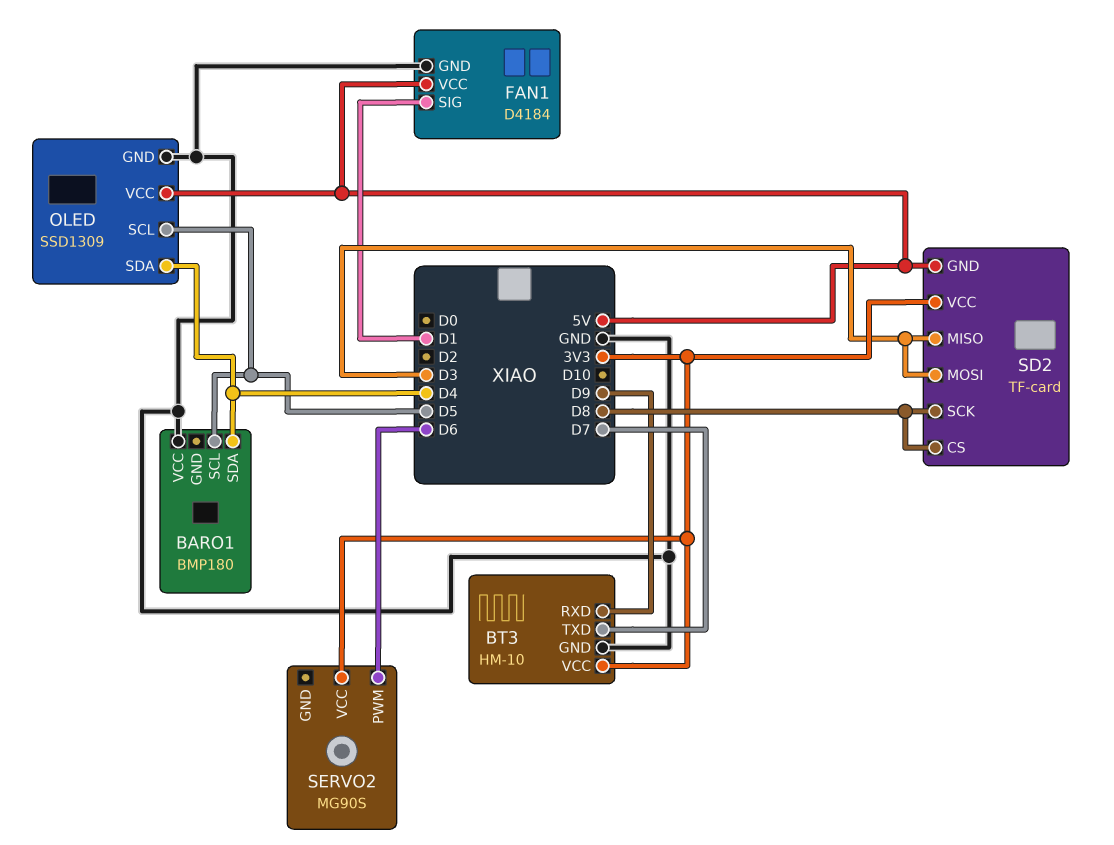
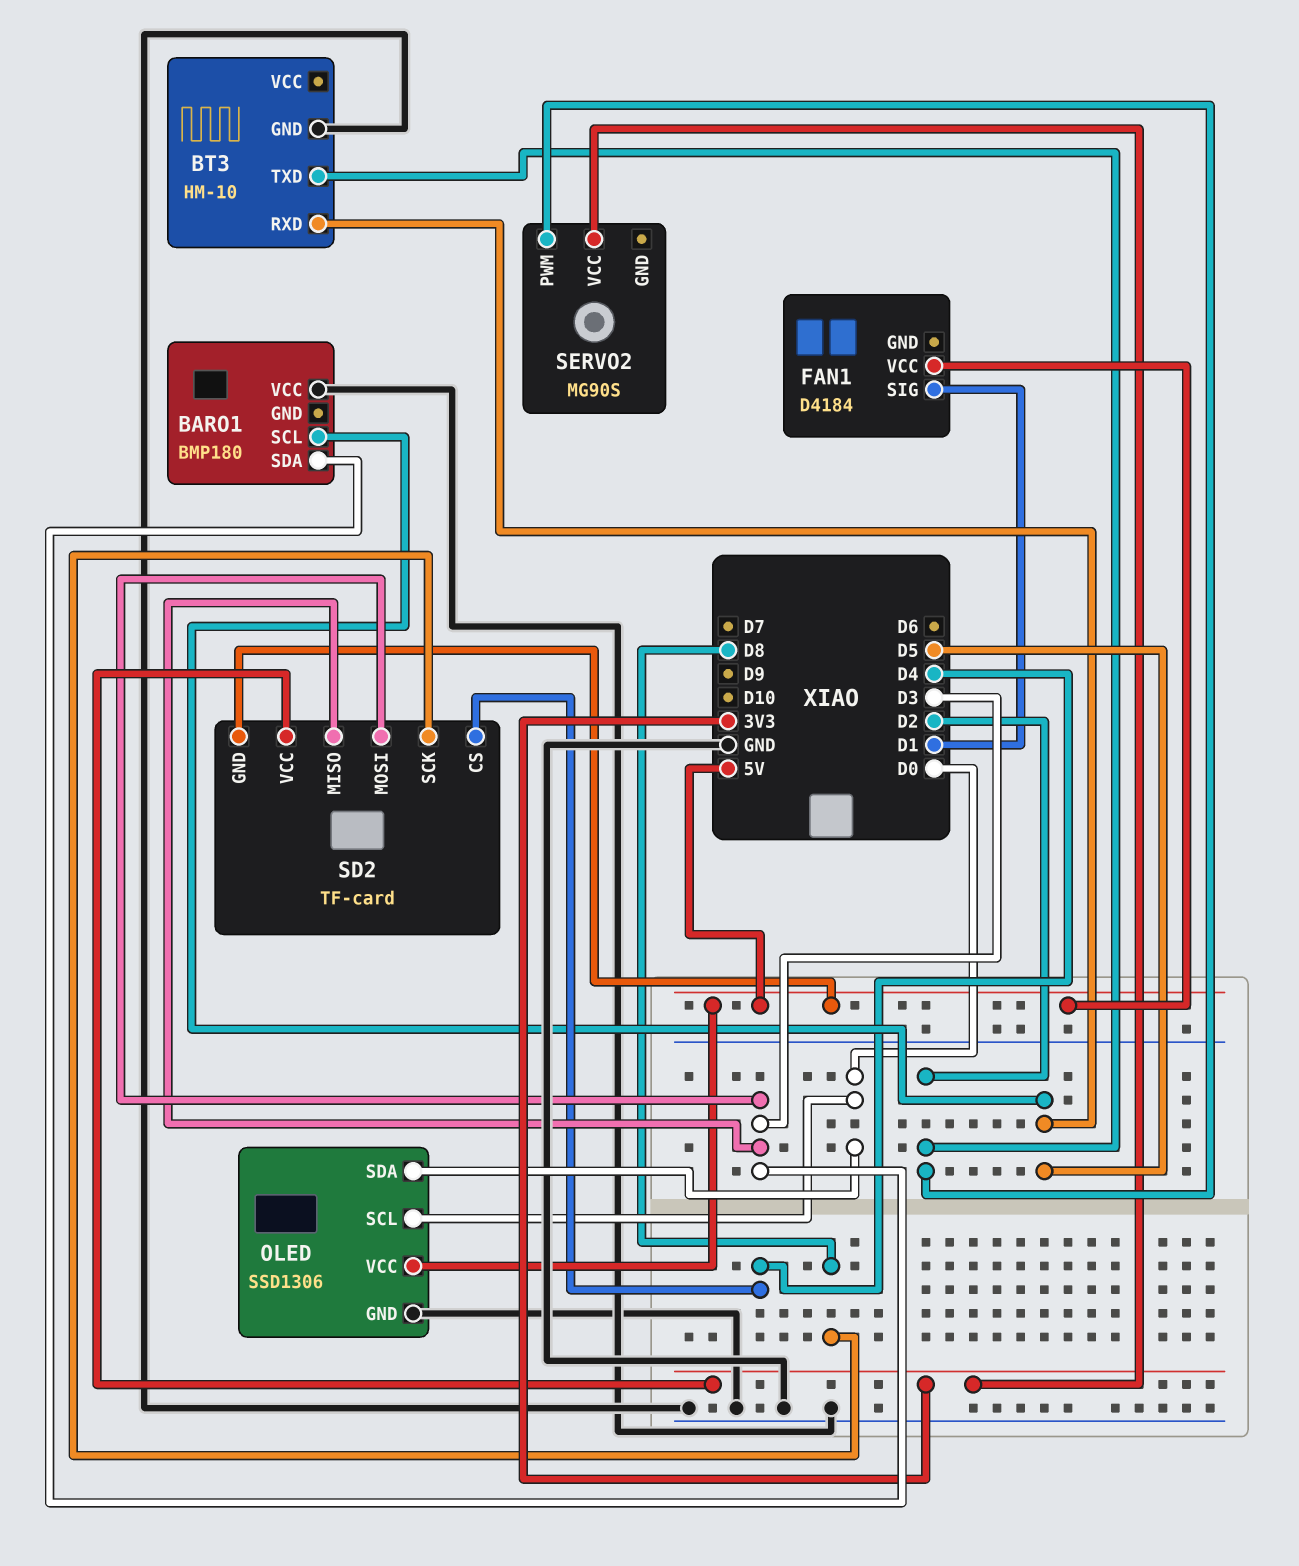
BARO1 pin SDA: D4 -> D3
BT3 pin RXD: D9 -> D5
BT3 pin TXD: D7 -> D2
BT3 pin VCC: 3V3 -> none
FAN1 pin GND: GND -> none
OLED: SSD1309 -> SSD1306
OLED pin SCL: D5 -> D0
OLED pin SDA: D4 -> D0
SD2 pin CS: D8 -> D4
SERVO2 pin PWM: D6 -> D2

